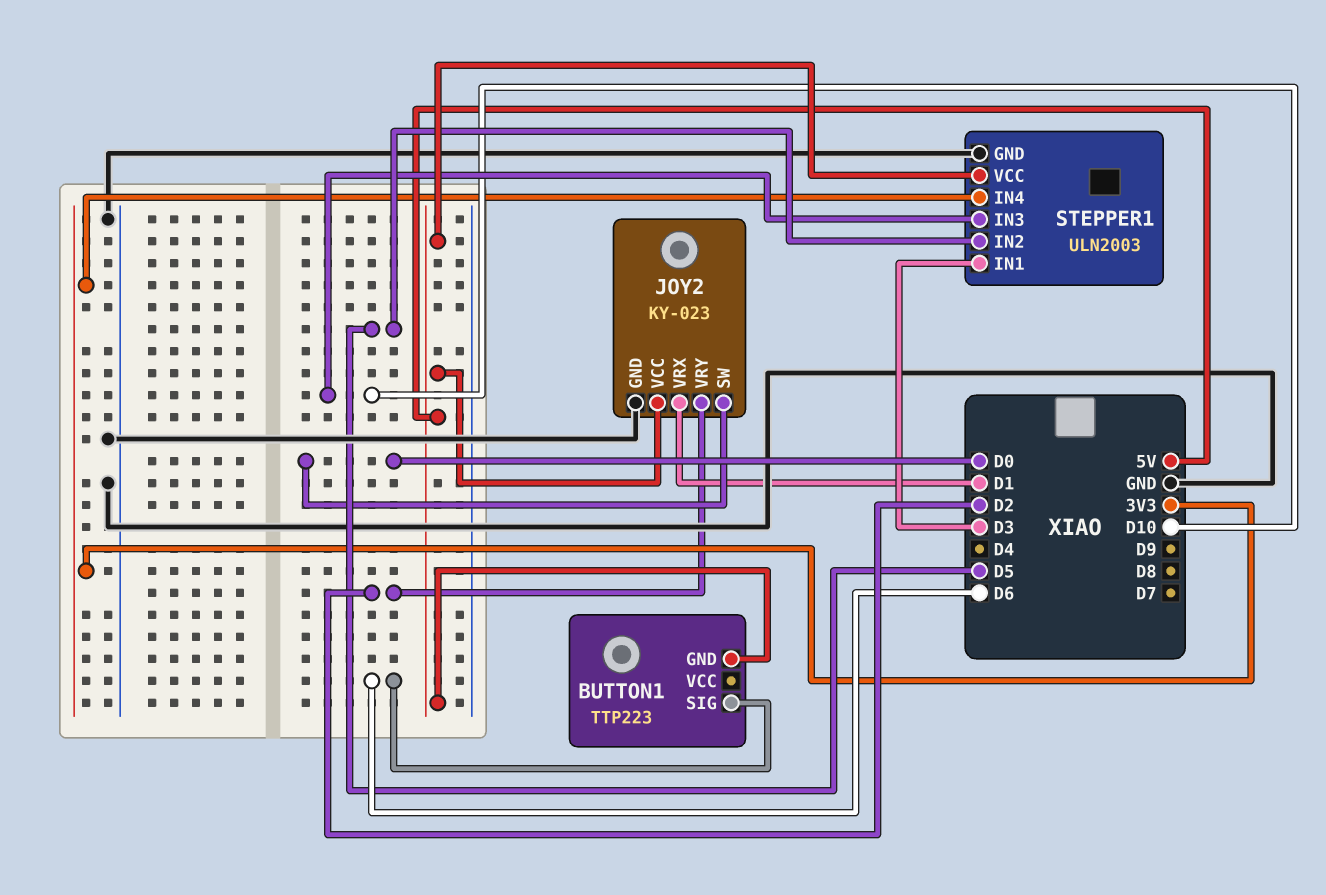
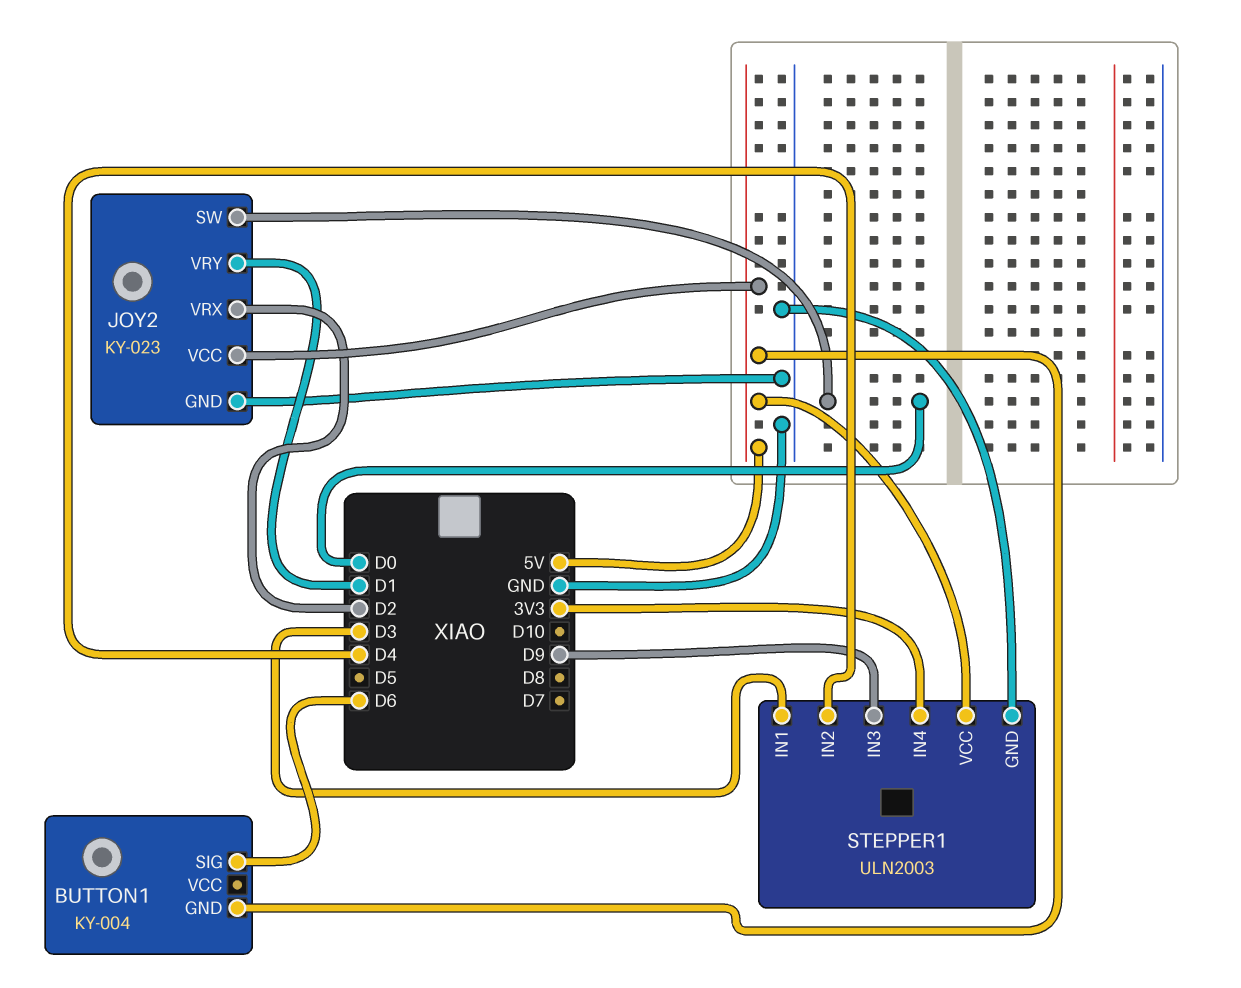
BUTTON1: TTP223 -> KY-004
JOY2 pin VRX: D1 -> D2
JOY2 pin VRY: D2 -> D1
STEPPER1 pin IN2: D5 -> D4
STEPPER1 pin IN3: D10 -> D9

